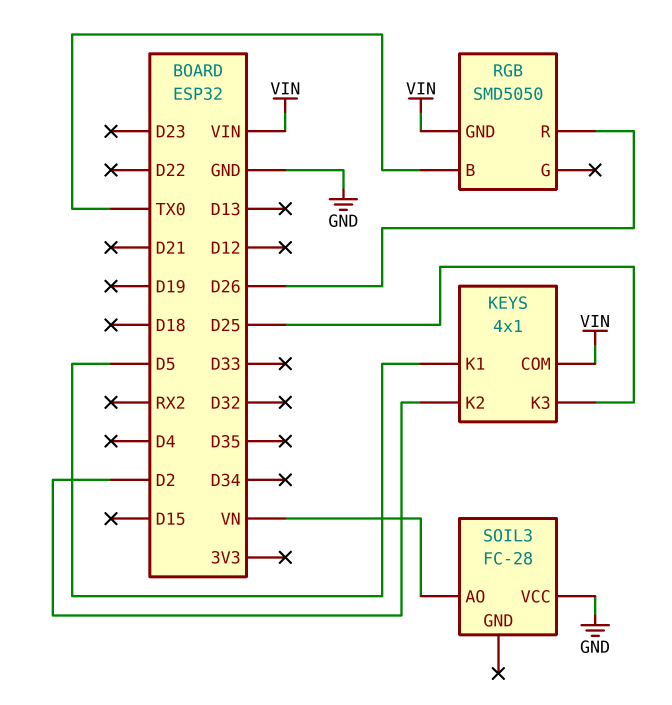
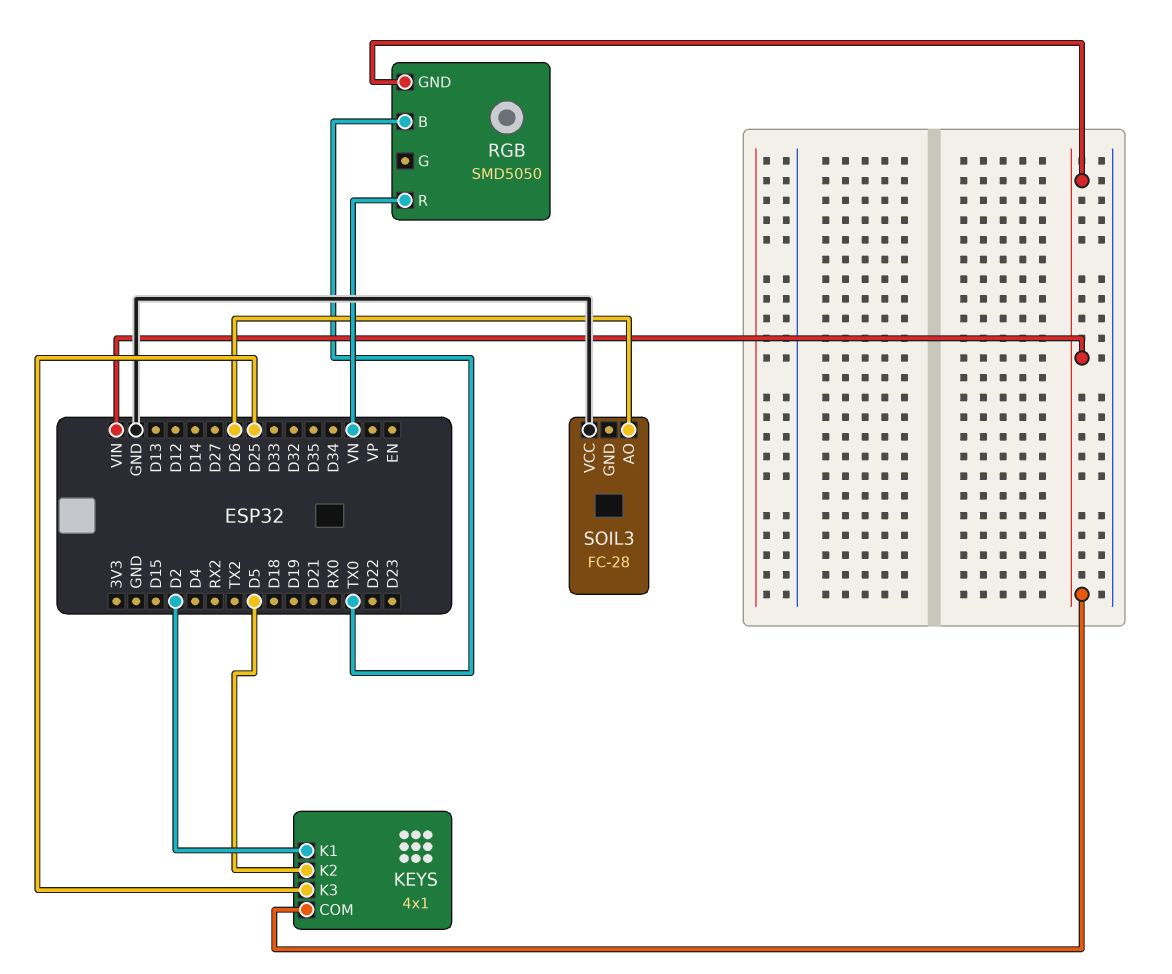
KEYS pin K1: D5 -> D2
KEYS pin K2: D2 -> D5
RGB pin R: D26 -> VN
SOIL3 pin AO: VN -> D26

